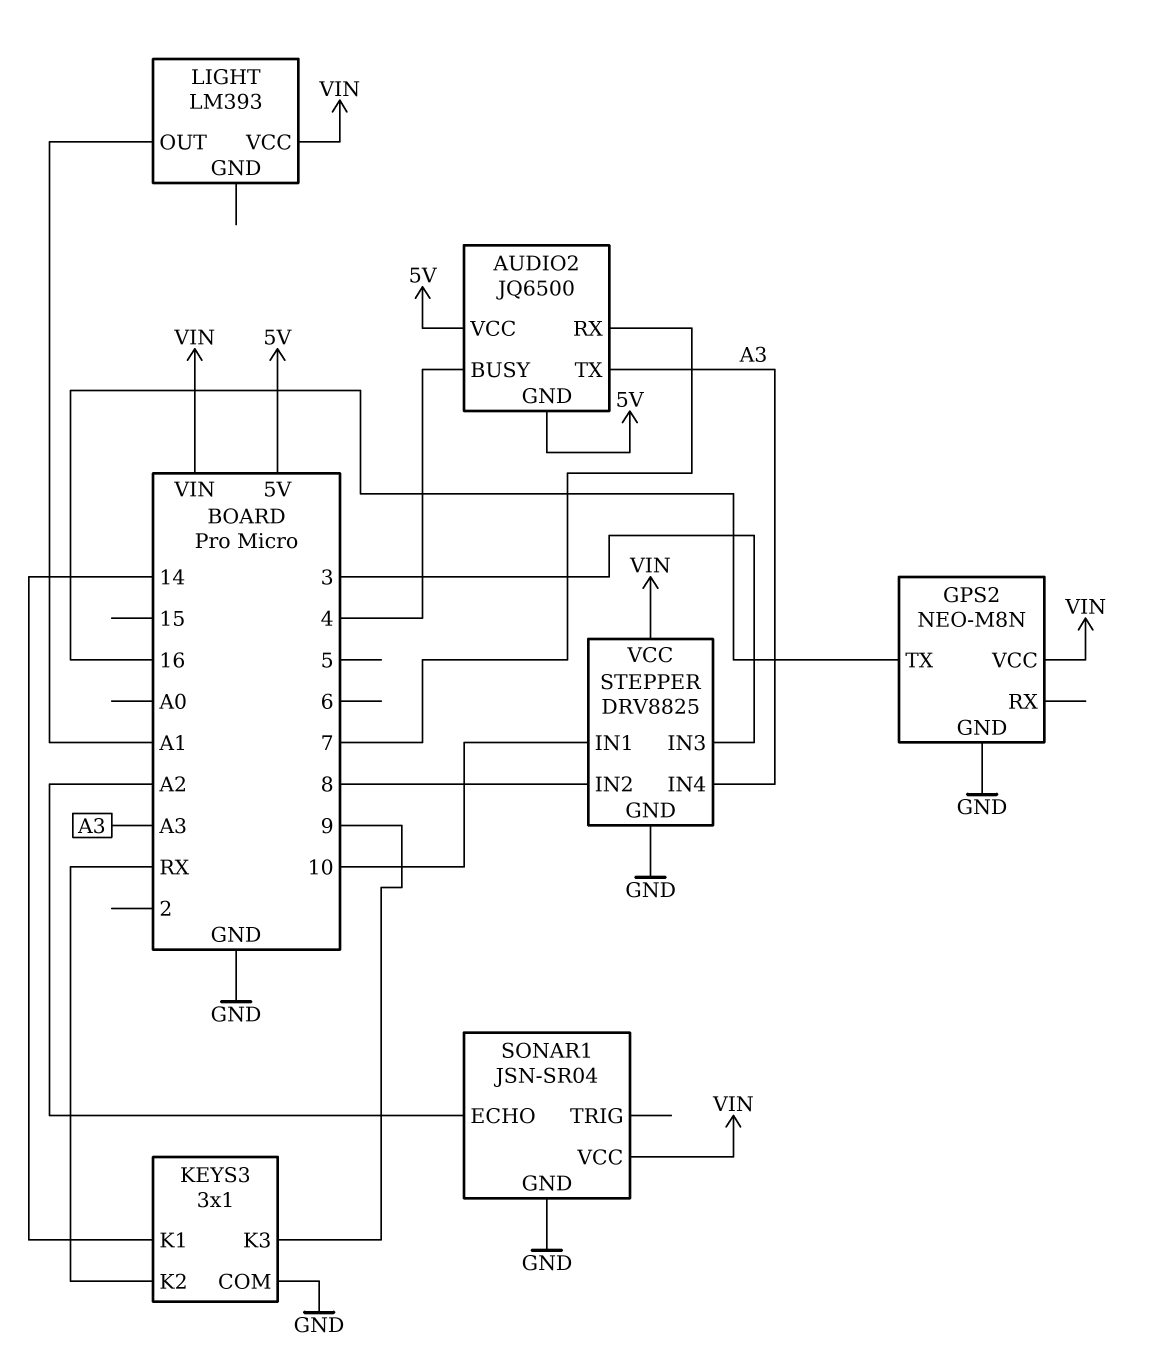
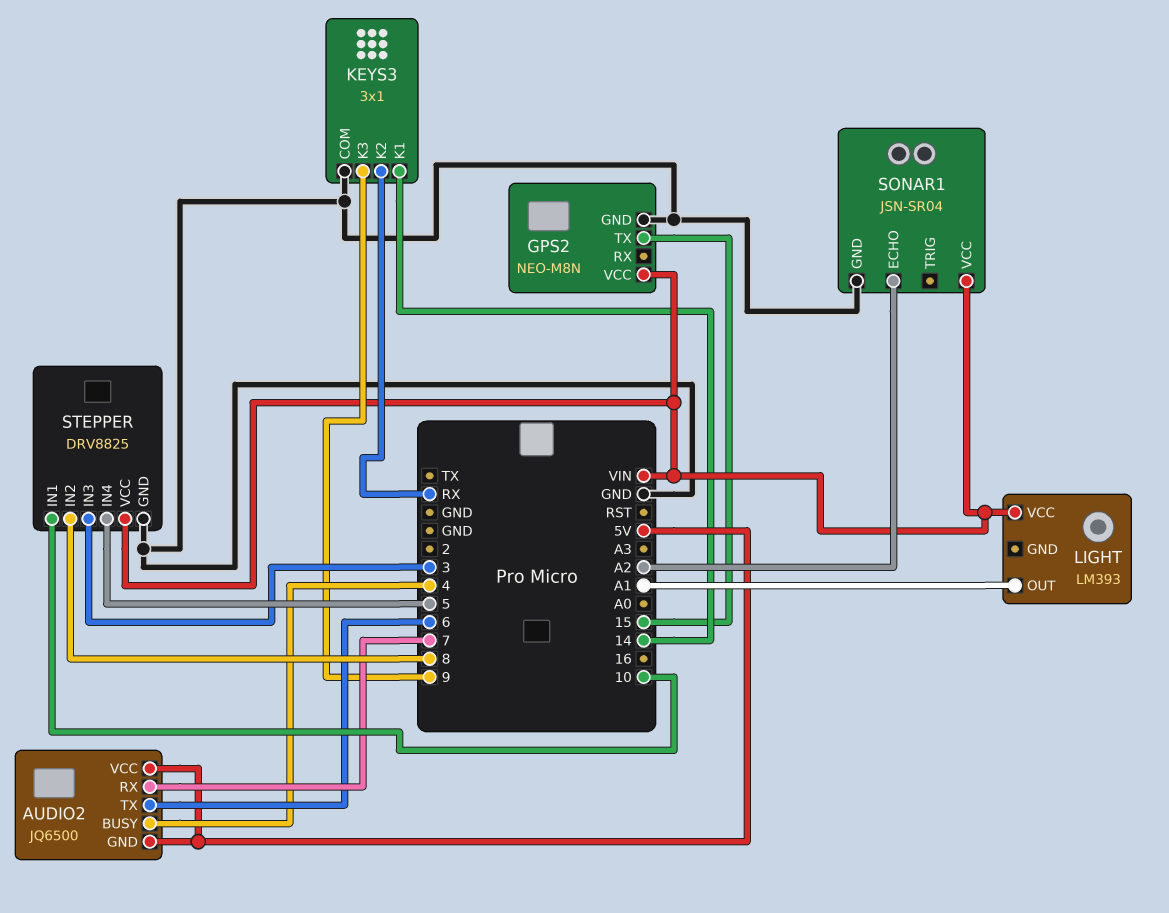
AUDIO2 pin TX: A3 -> 6
GPS2 pin TX: 16 -> 15
STEPPER pin IN4: A3 -> 5

